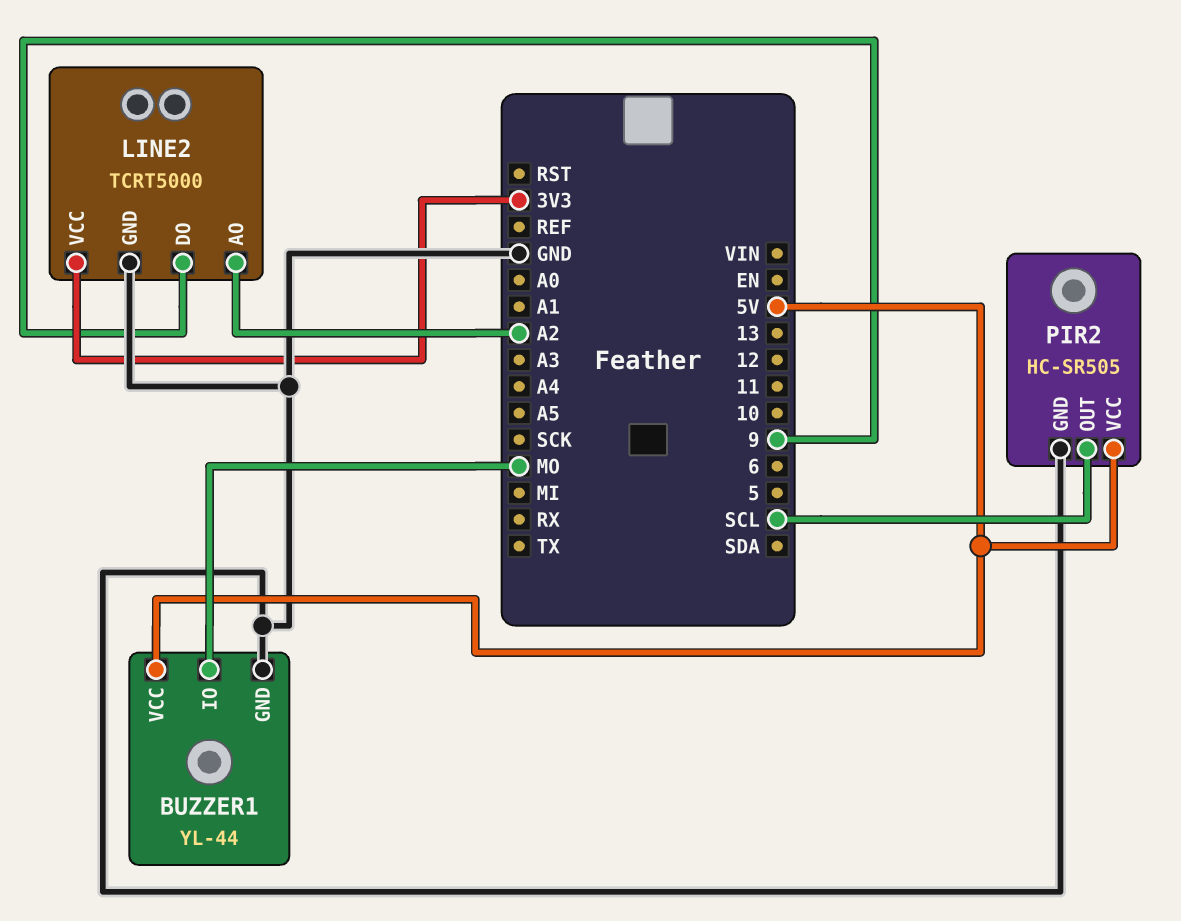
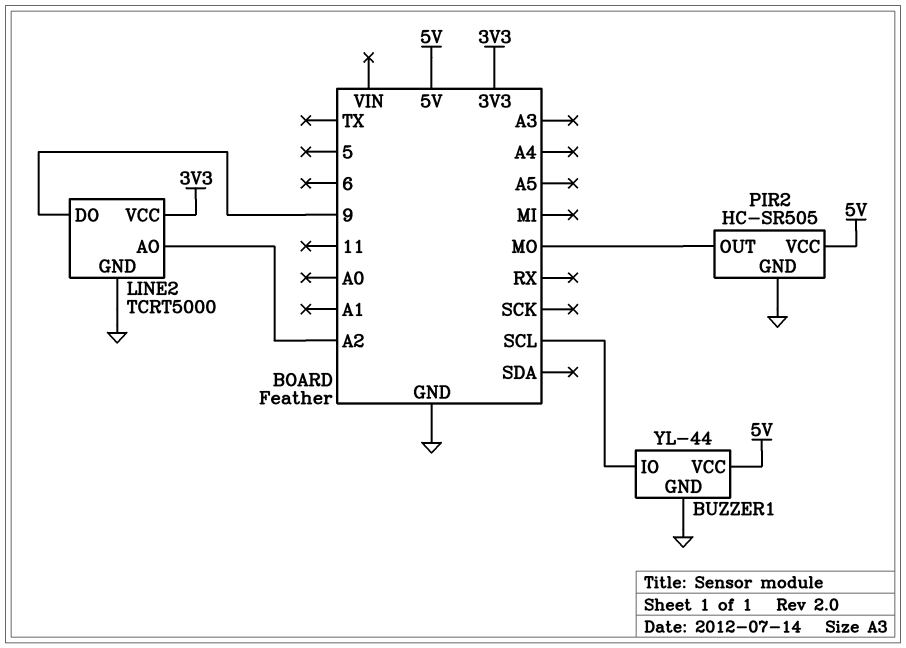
BUZZER1 pin IO: MO -> SCL
PIR2 pin OUT: SCL -> MO

